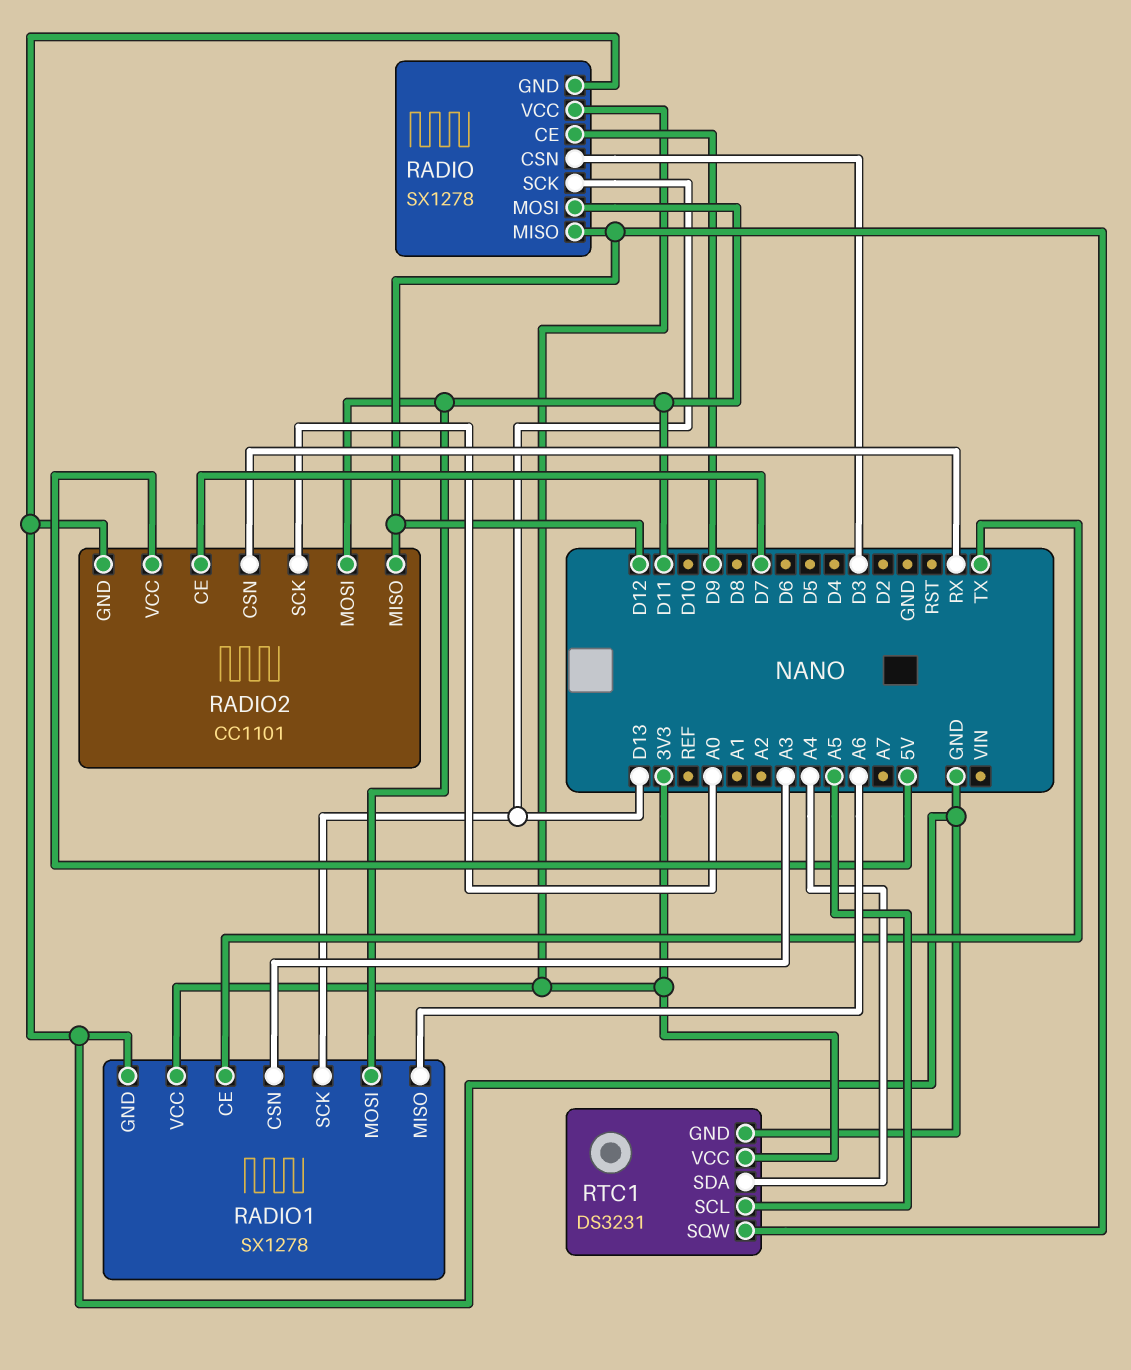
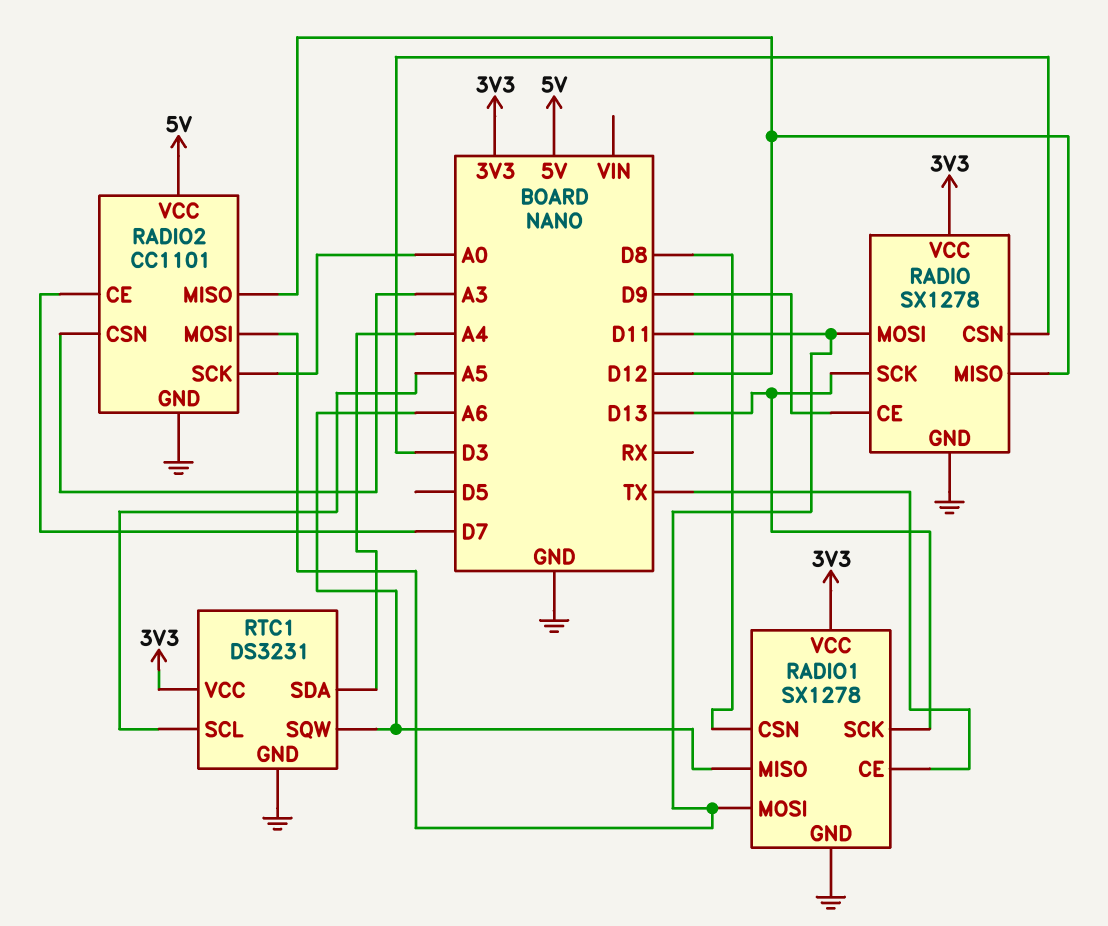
RADIO1 pin CSN: A3 -> D8
RADIO2 pin CSN: RX -> A3
RTC1 pin SQW: D12 -> A6

